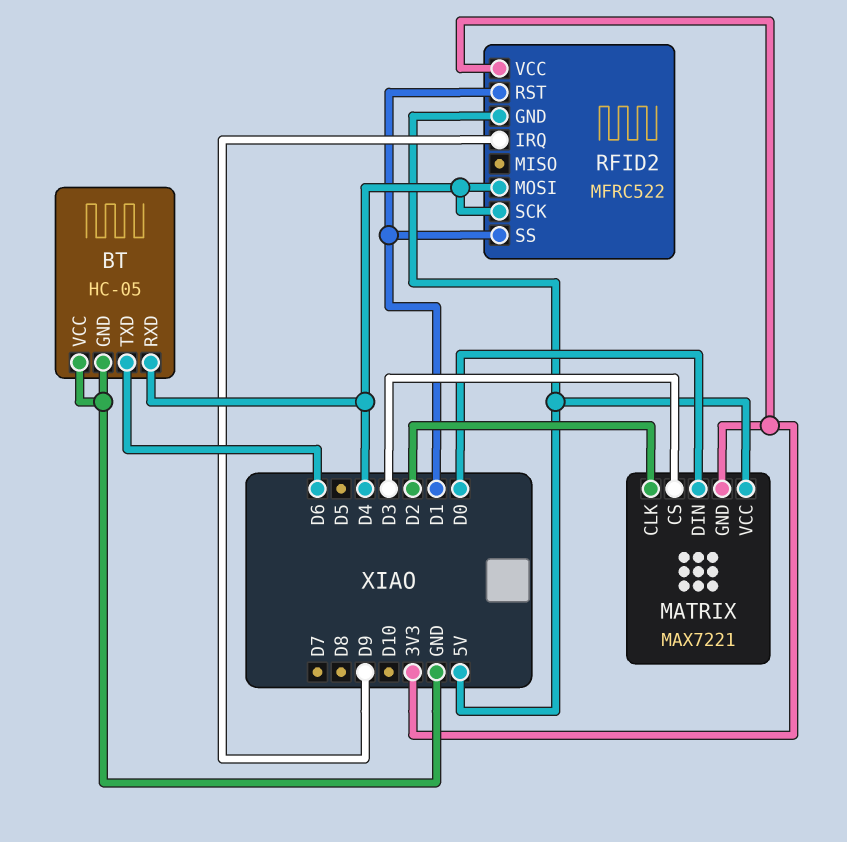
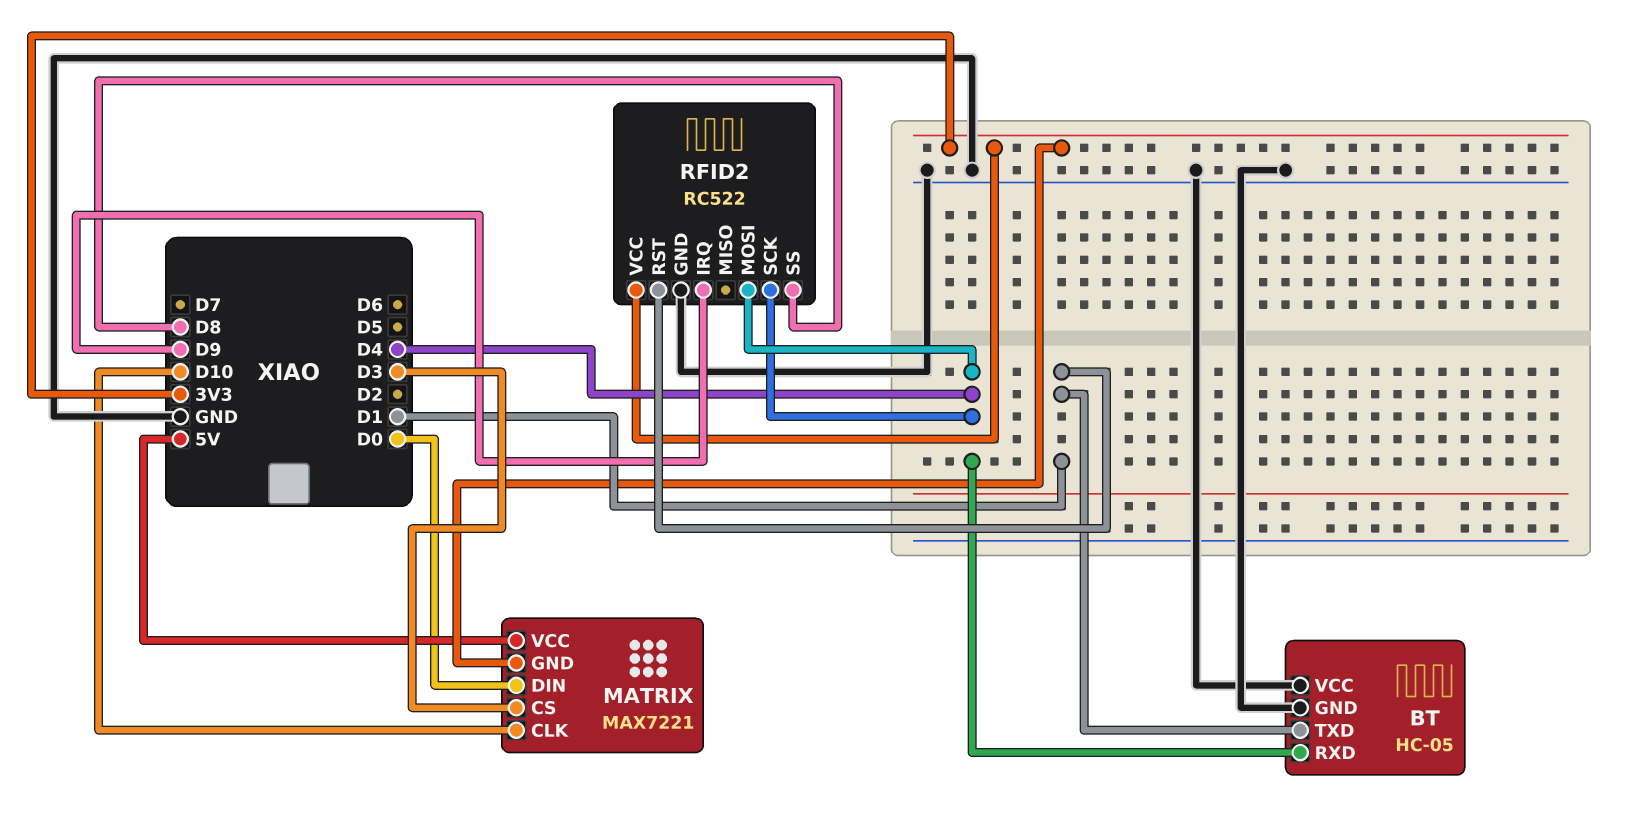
BT pin TXD: D6 -> D1
MATRIX pin CLK: D2 -> D10
RFID2: MFRC522 -> RC522
RFID2 pin GND: 5V -> GND
RFID2 pin SS: D1 -> D8

